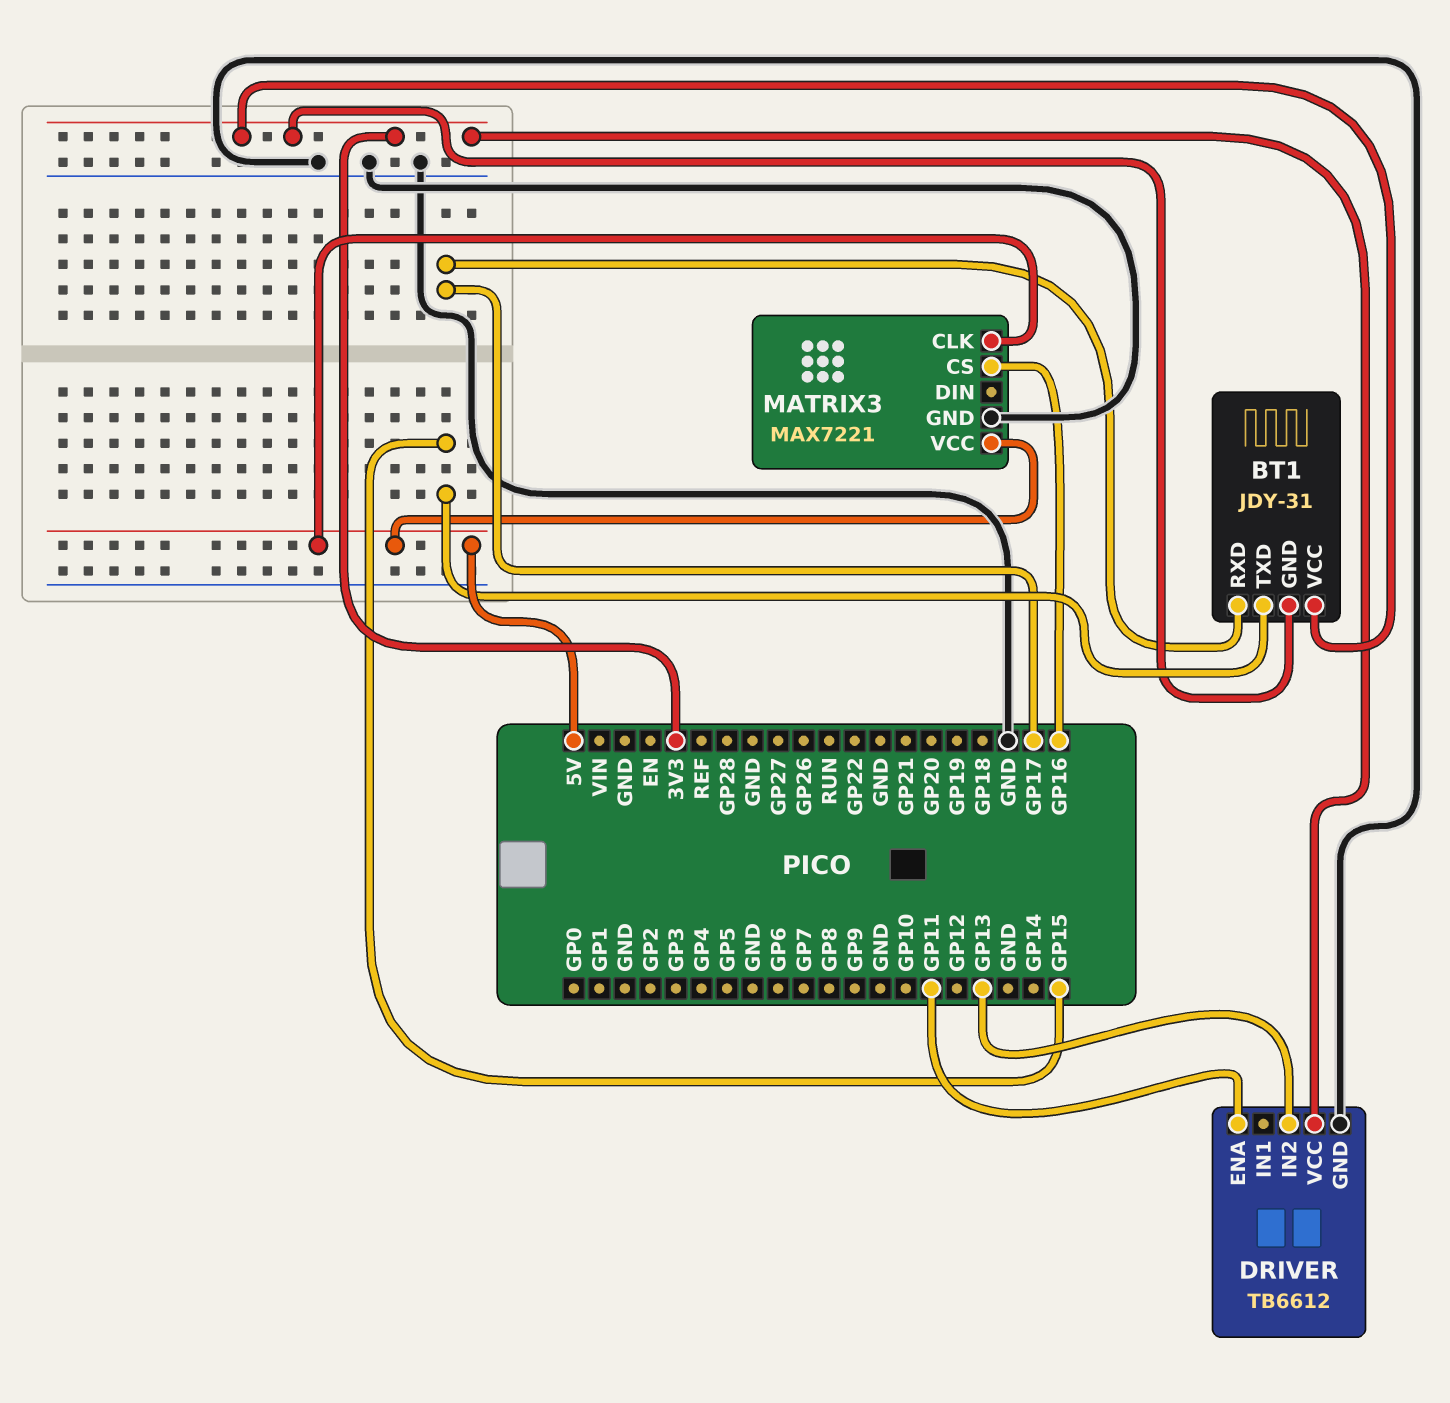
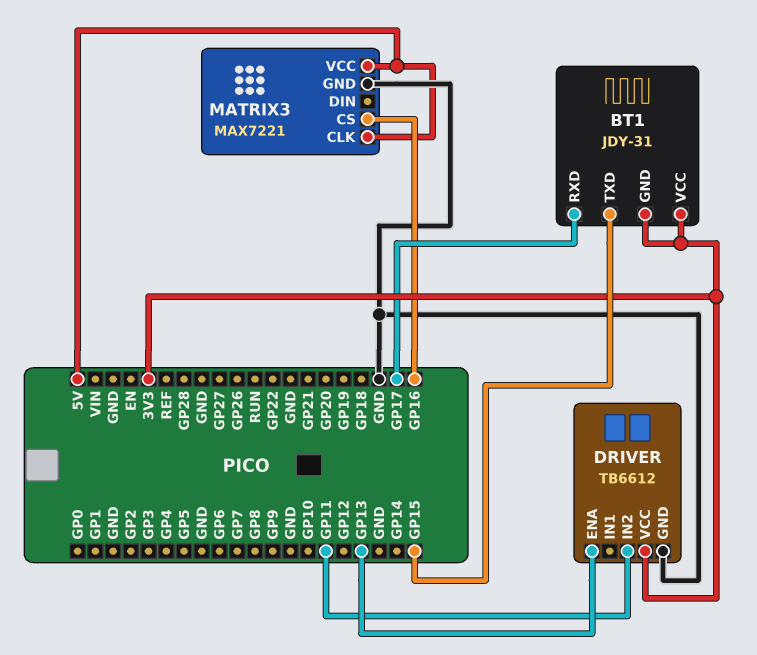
DRIVER pin ENA: GP11 -> GP13
DRIVER pin IN2: GP13 -> GP11

